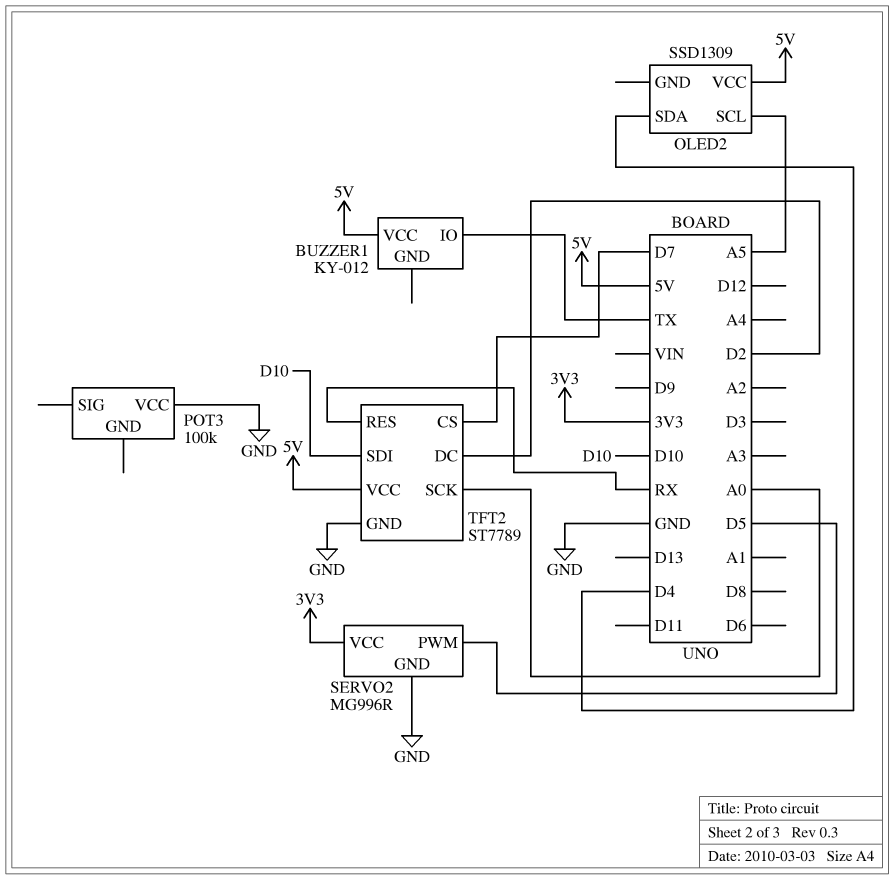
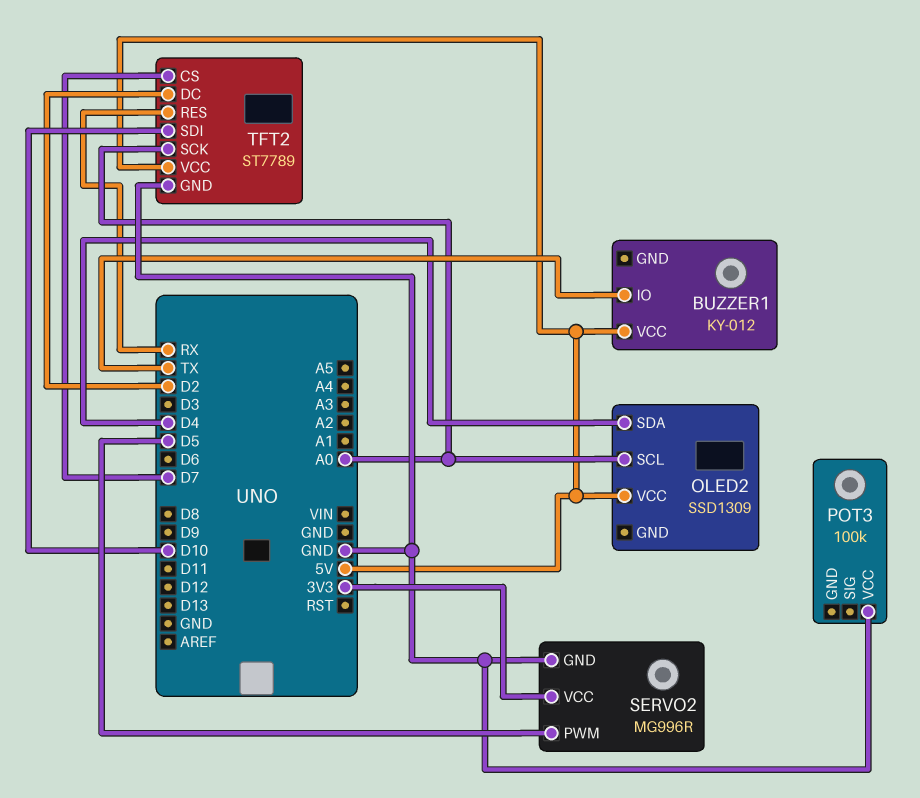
OLED2 pin SCL: A5 -> A0

